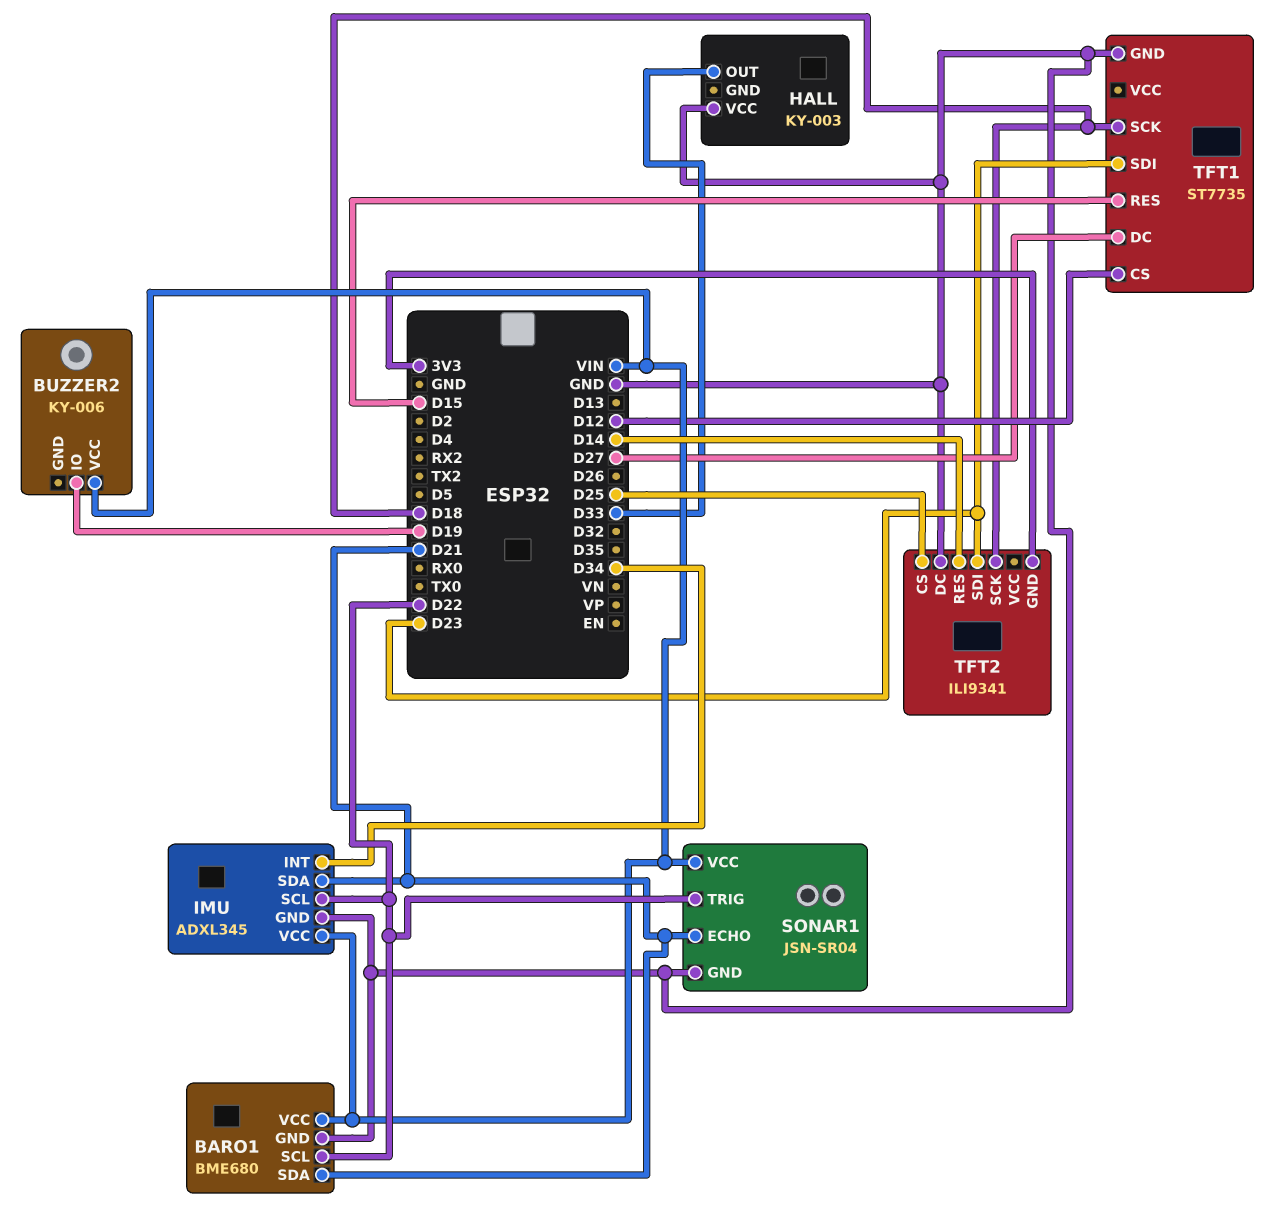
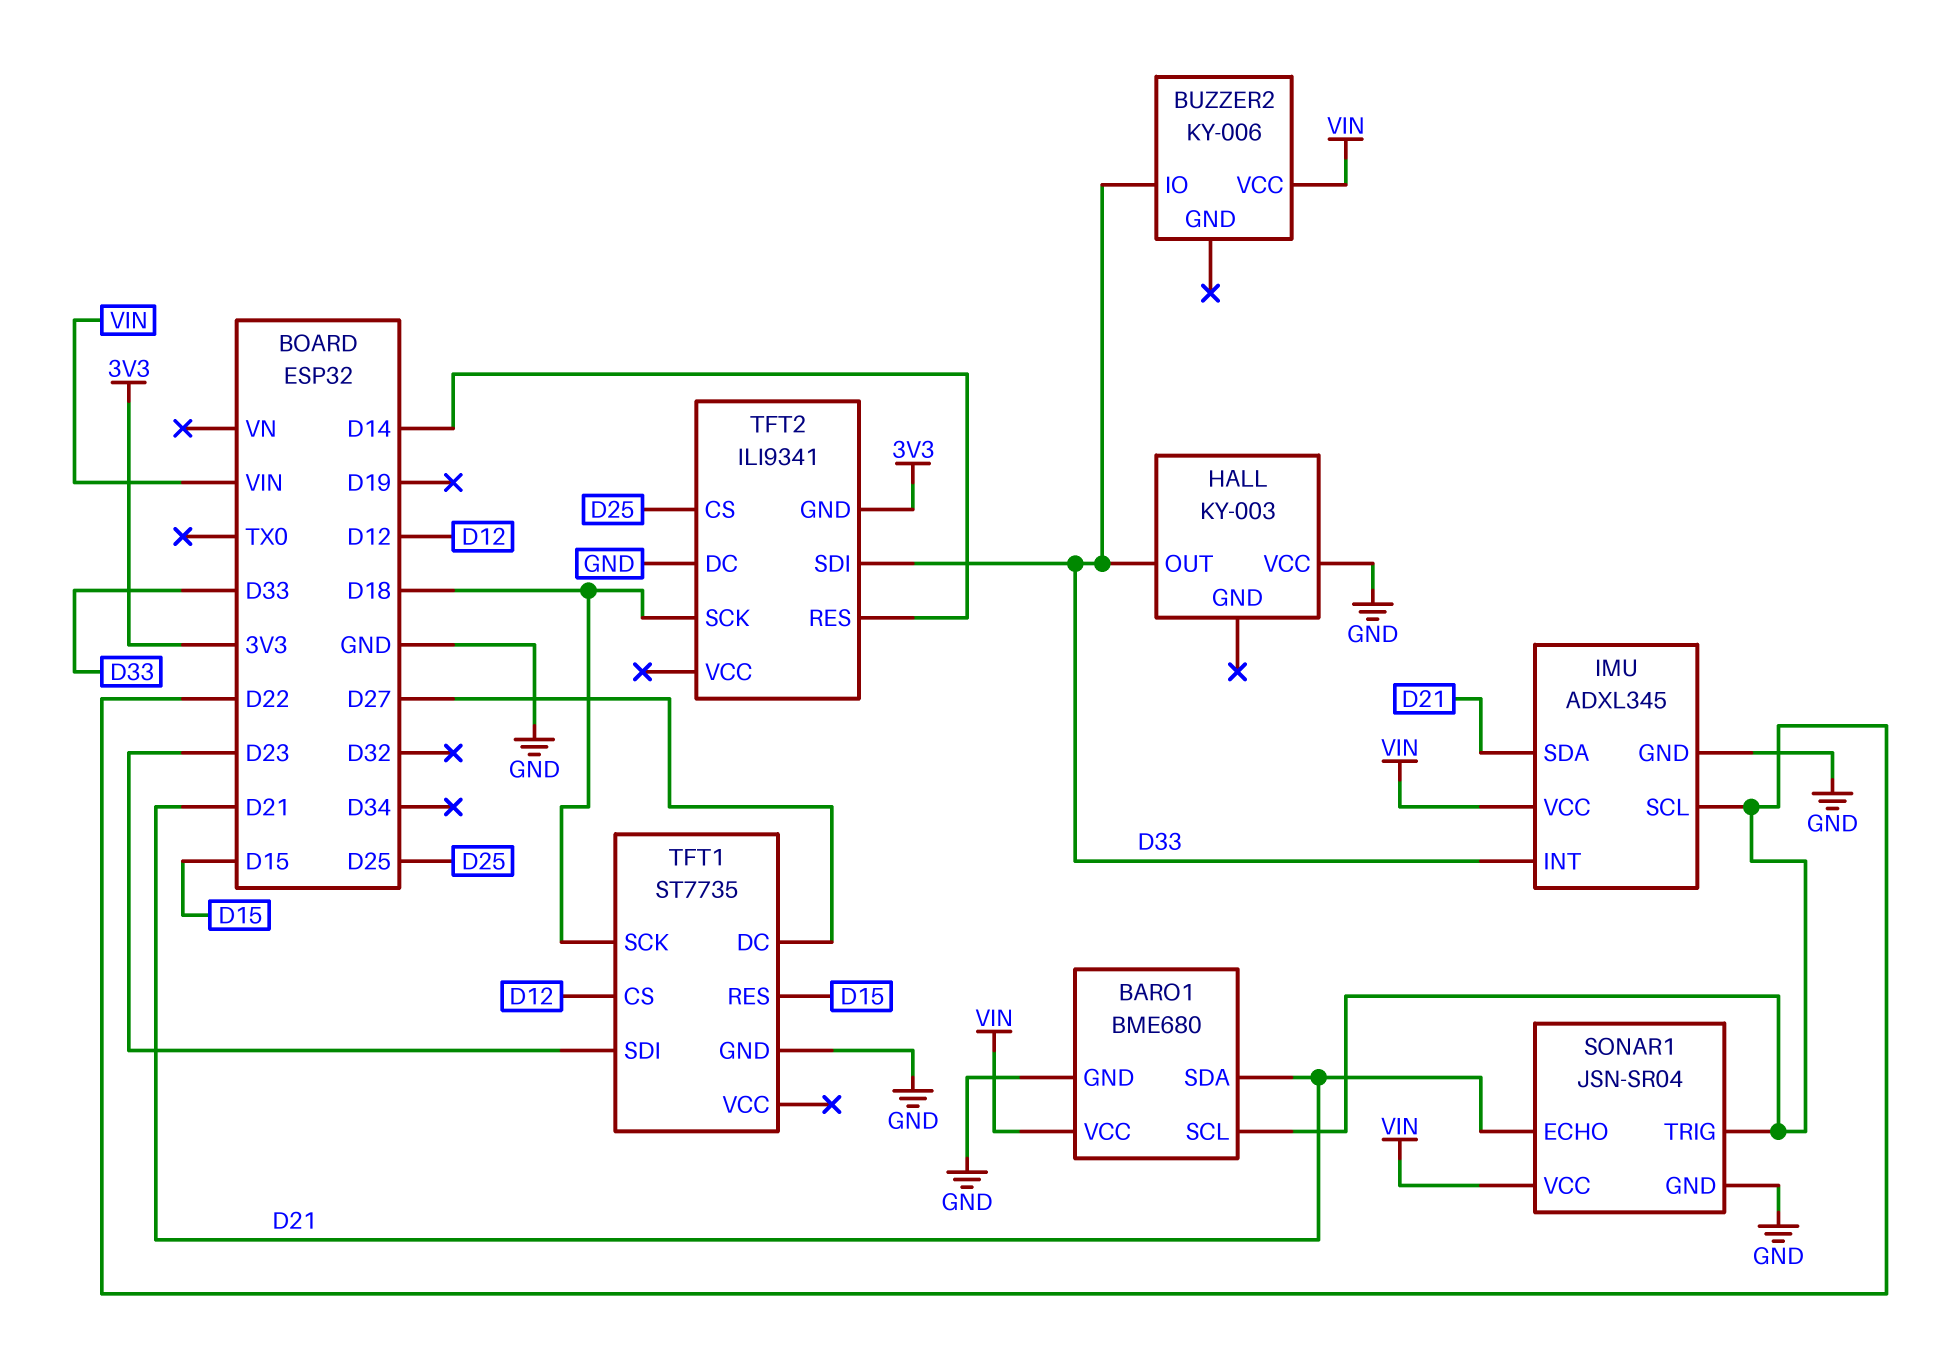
BUZZER2 pin IO: D19 -> D33
IMU pin INT: D34 -> D33
TFT2 pin SDI: D23 -> D33

